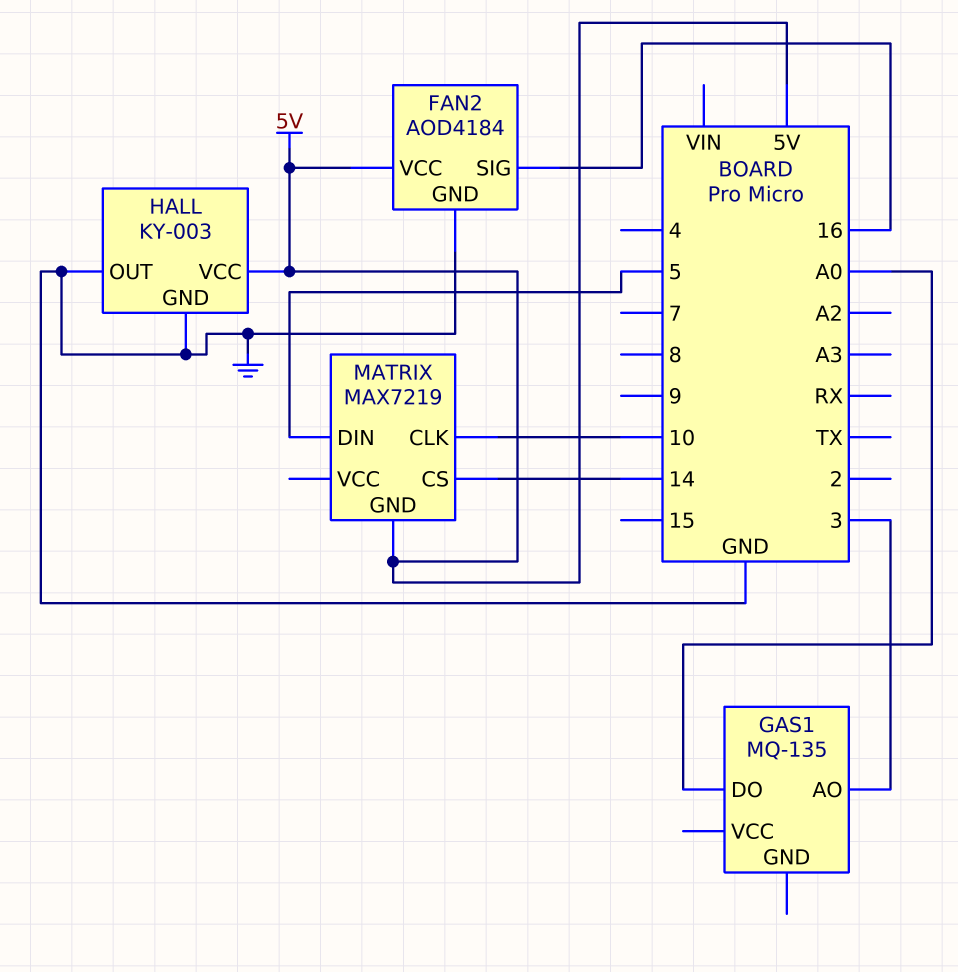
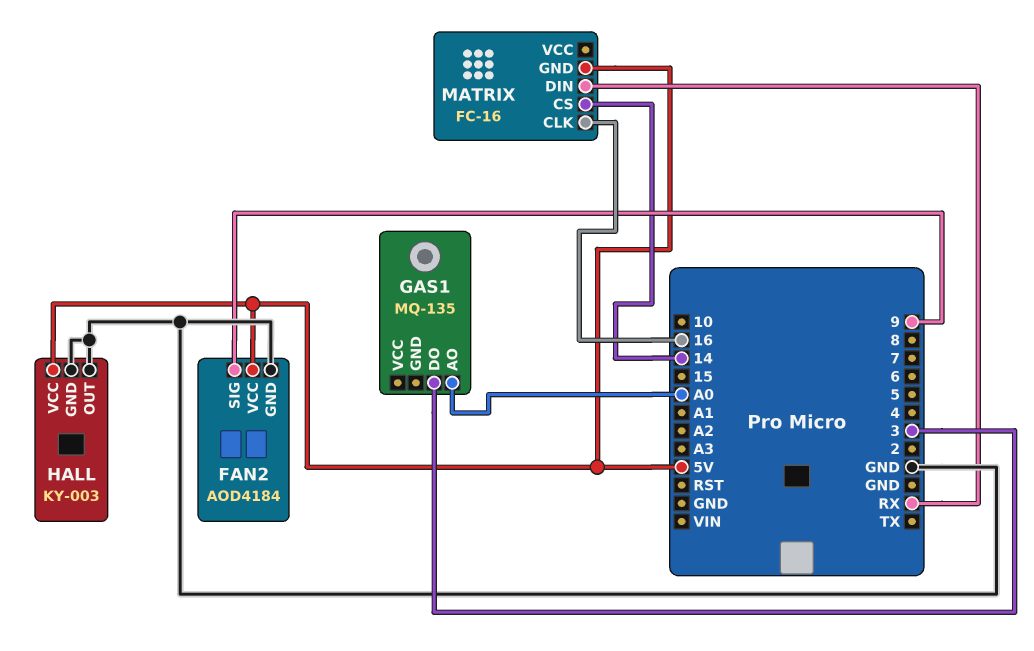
FAN2 pin SIG: 16 -> 9
GAS1 pin AO: 3 -> A0
GAS1 pin DO: A0 -> 3
MATRIX: MAX7219 -> FC-16
MATRIX pin CLK: 10 -> 16
MATRIX pin DIN: 5 -> RX

